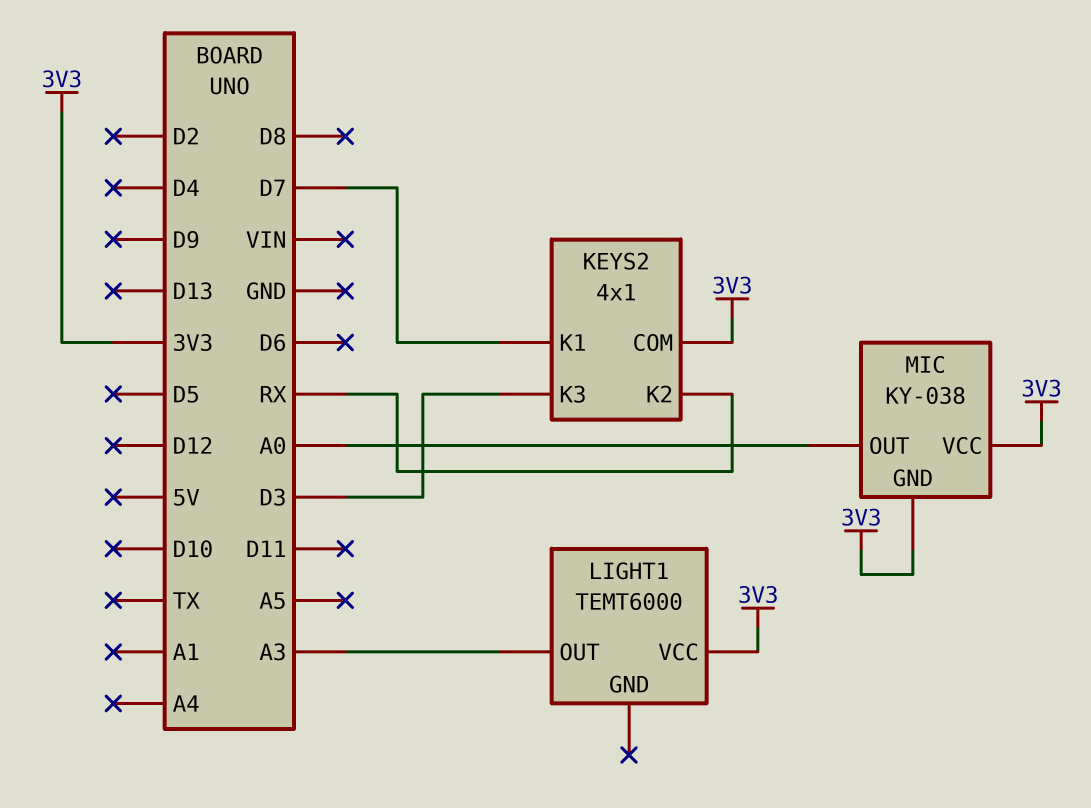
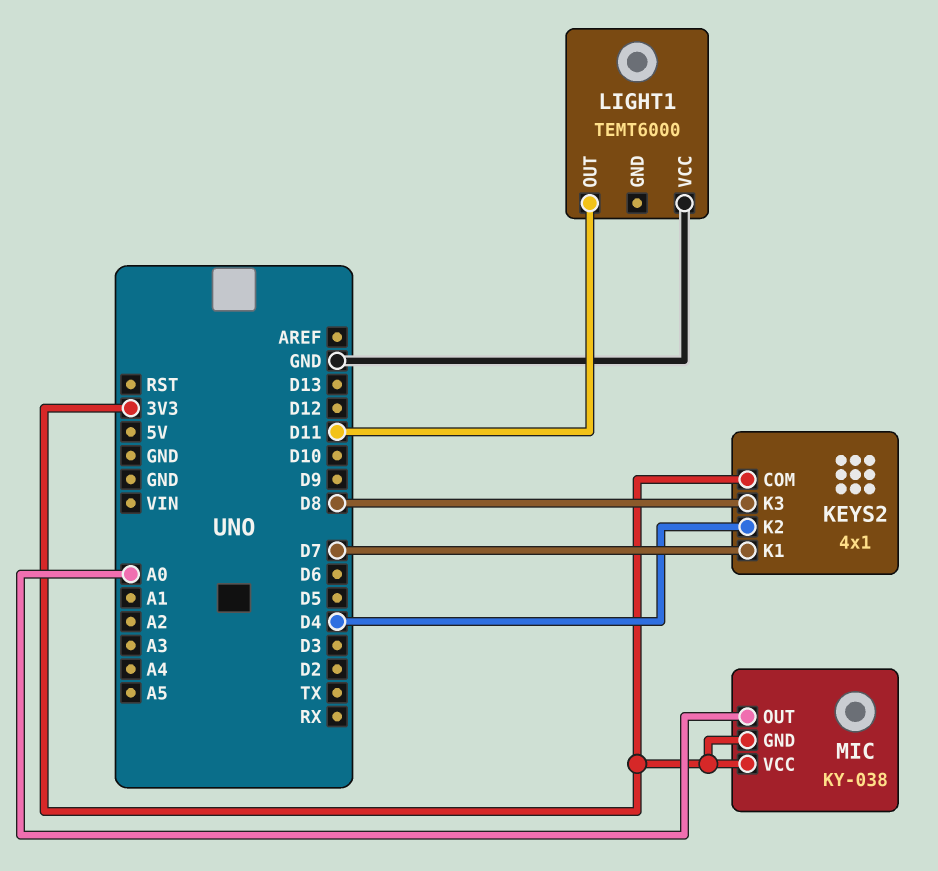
KEYS2 pin K2: RX -> D4
KEYS2 pin K3: D3 -> D8
LIGHT1 pin OUT: A3 -> D11
LIGHT1 pin VCC: 3V3 -> GND

